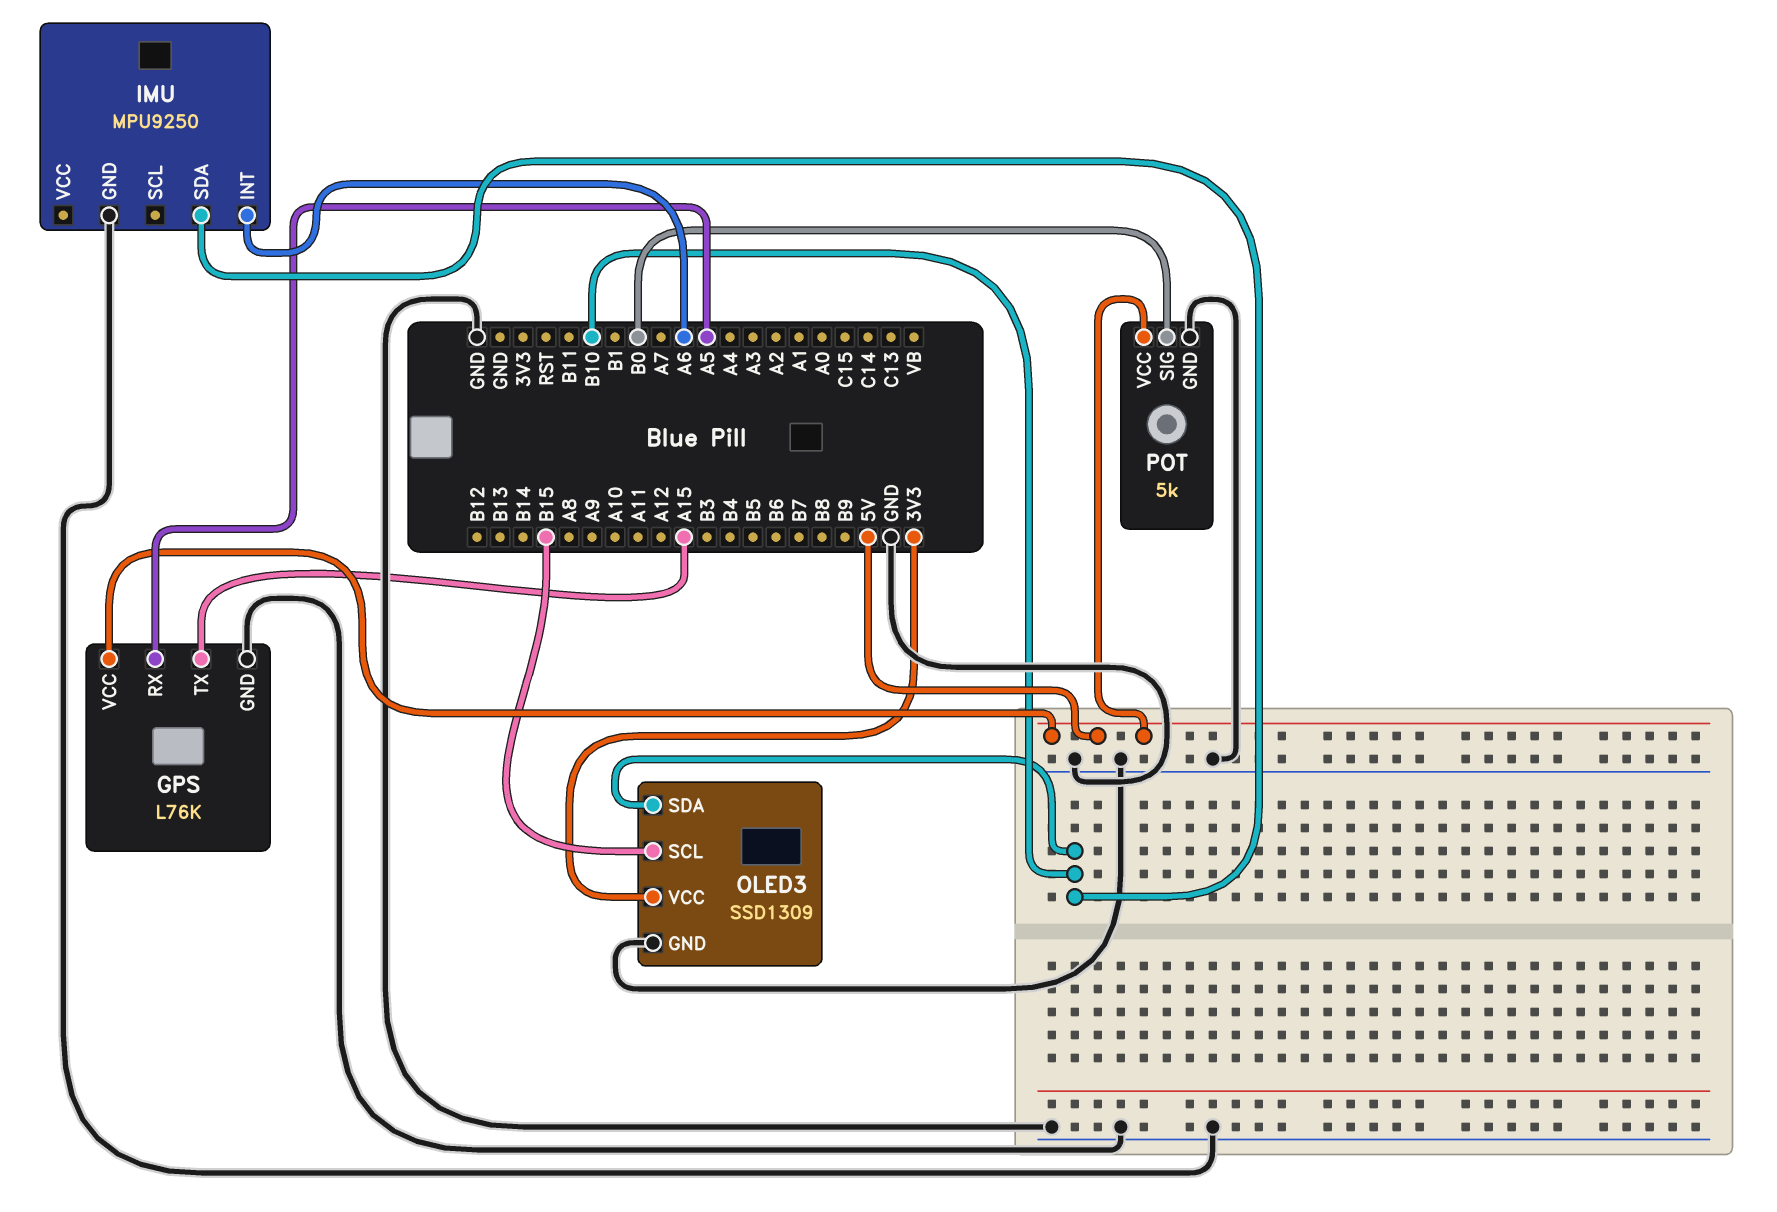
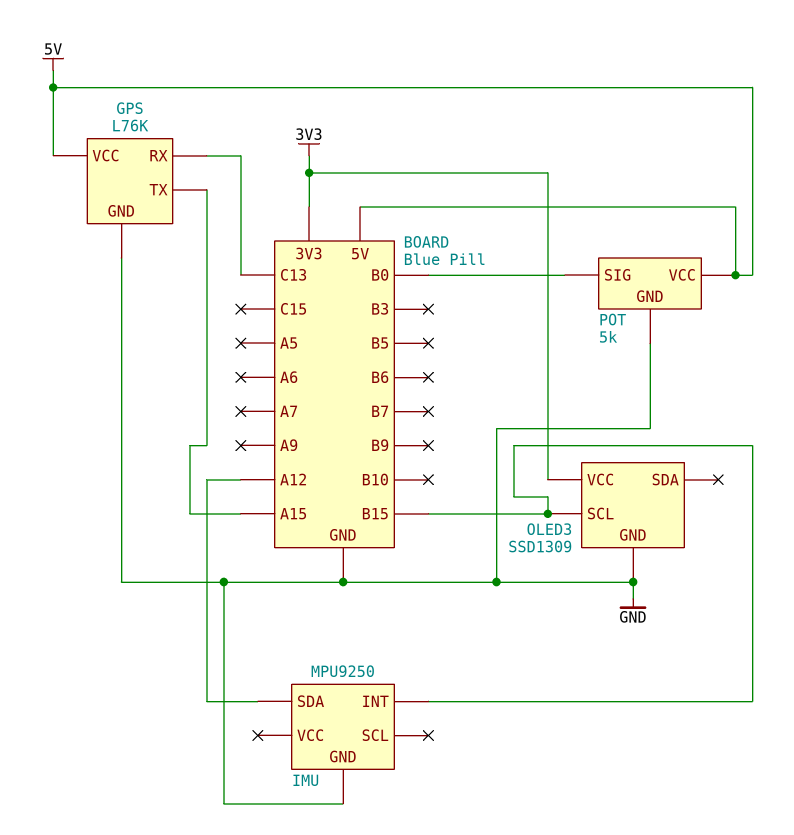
GPS pin RX: A5 -> C13
IMU pin INT: A6 -> B15
IMU pin SDA: B10 -> A12
OLED3 pin SDA: B10 -> none

